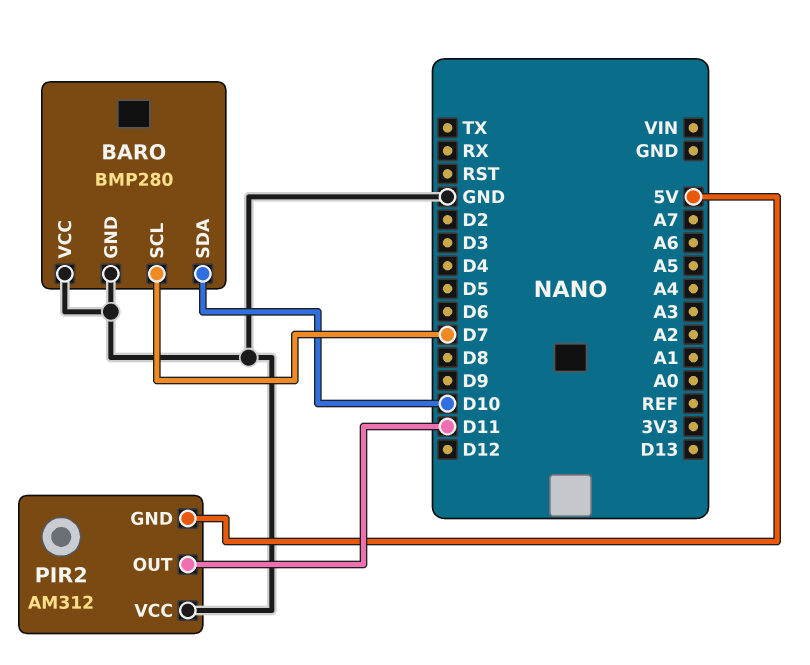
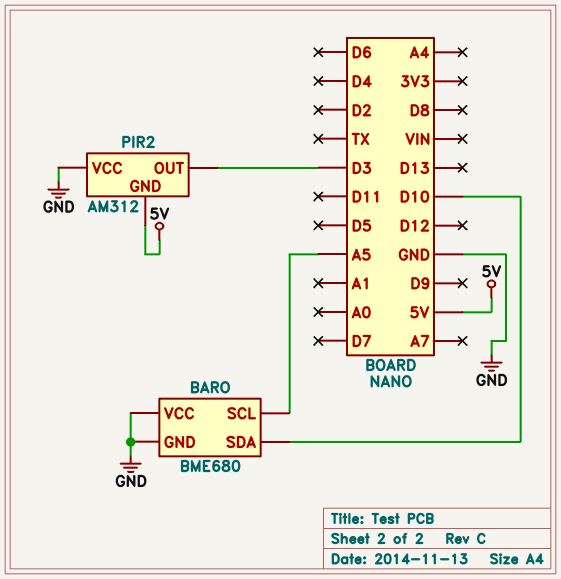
BARO: BMP280 -> BME680
BARO pin SCL: D7 -> A5
PIR2 pin OUT: D11 -> D3

